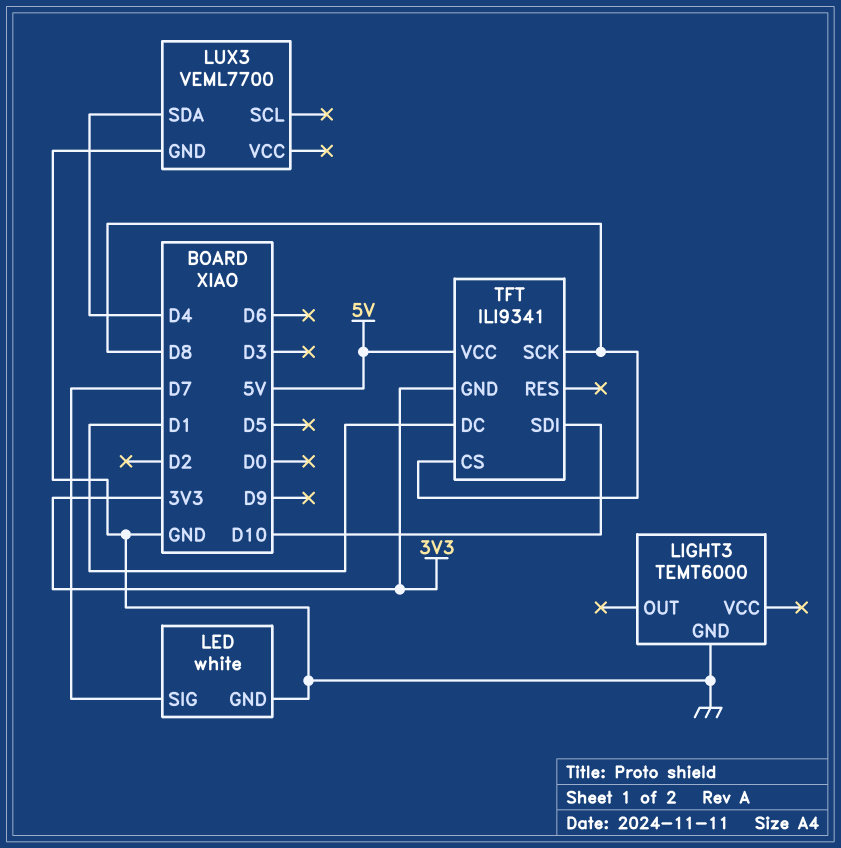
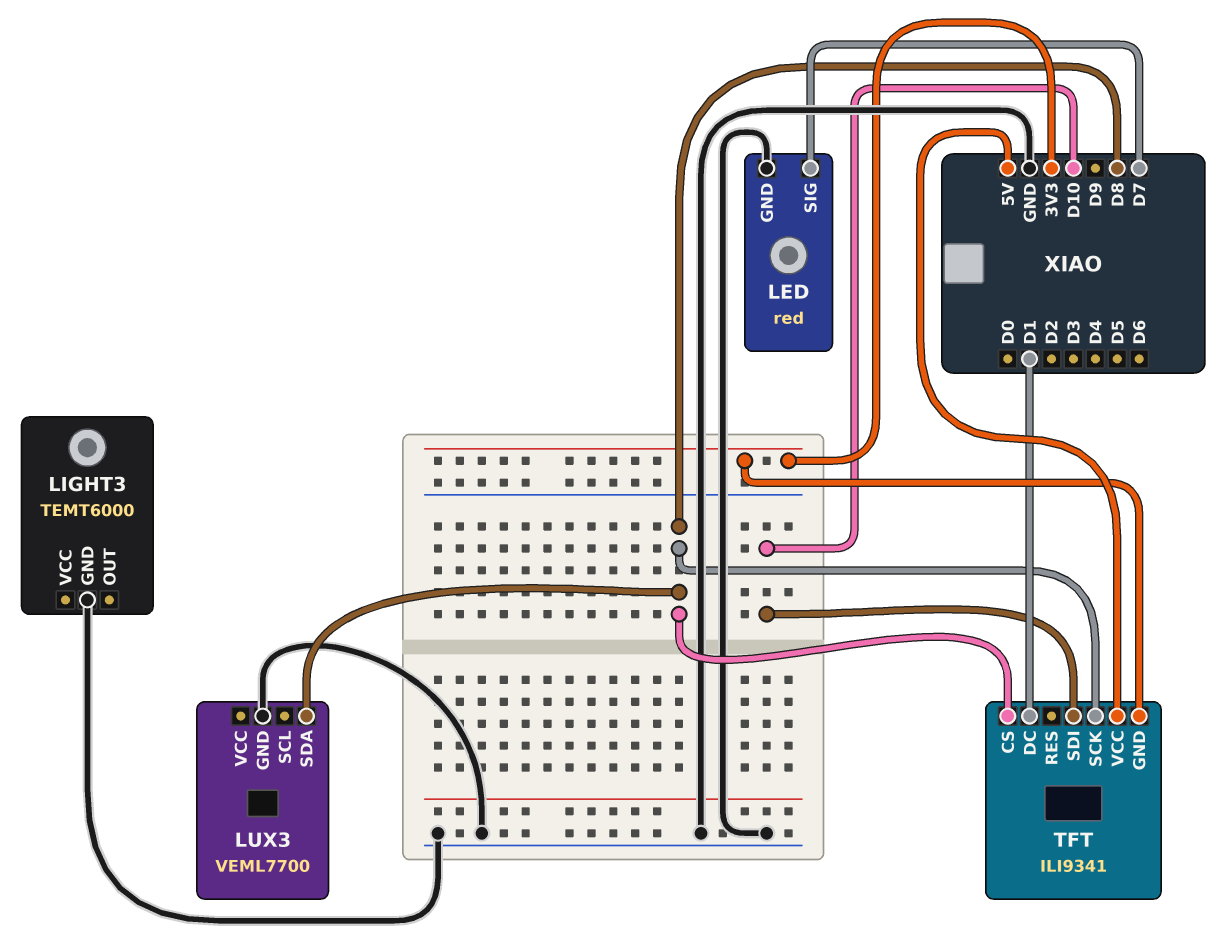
LED: white -> red
LUX3 pin SDA: D4 -> D8

